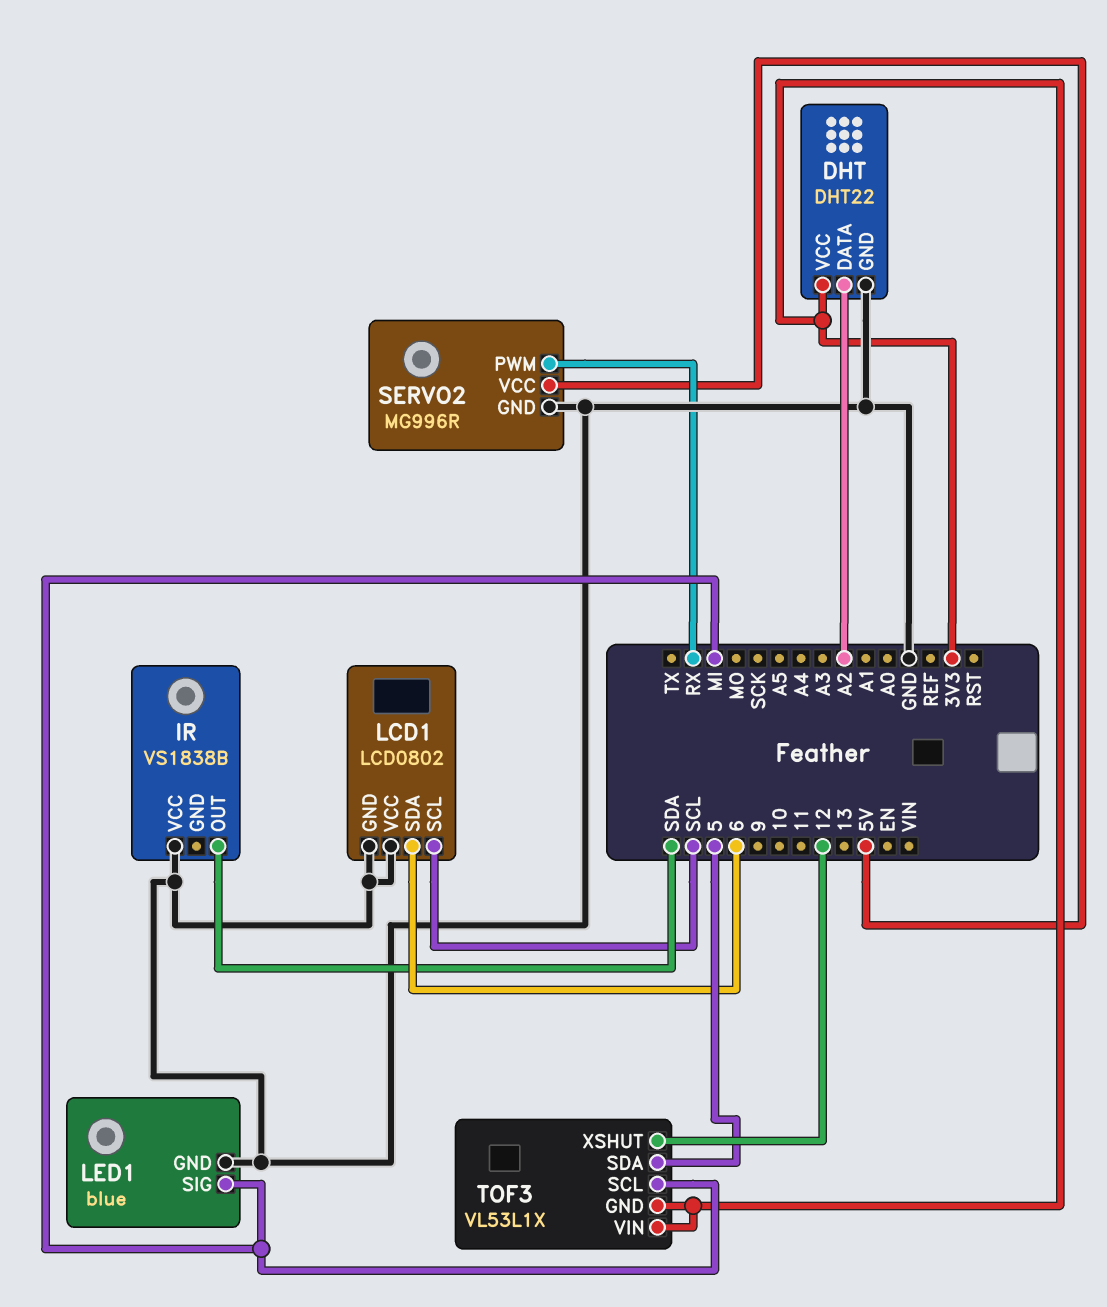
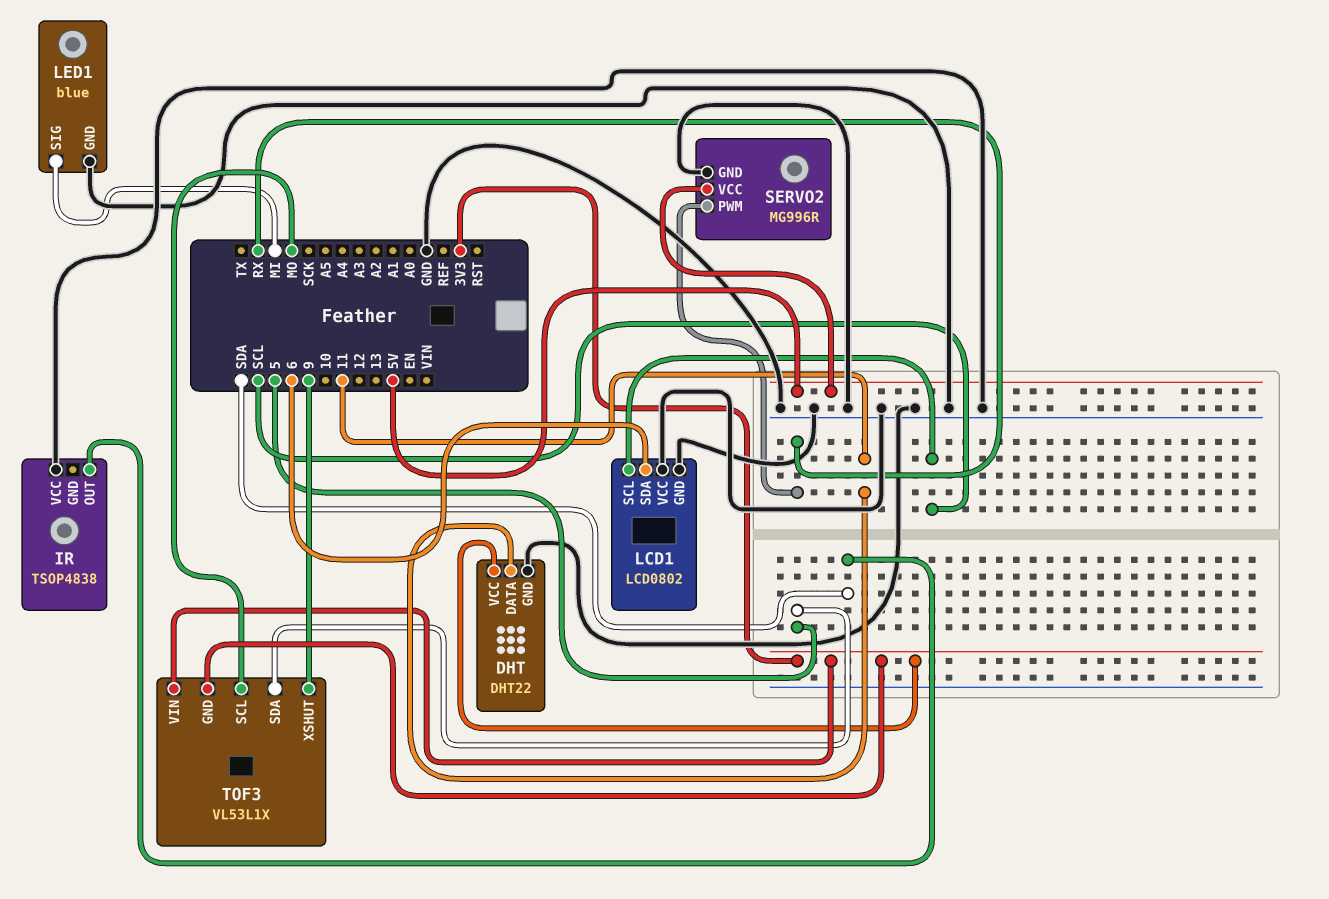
DHT pin DATA: A2 -> 11
IR: VS1838B -> TSOP4838
TOF3 pin SCL: MI -> MO
TOF3 pin XSHUT: 12 -> 9

